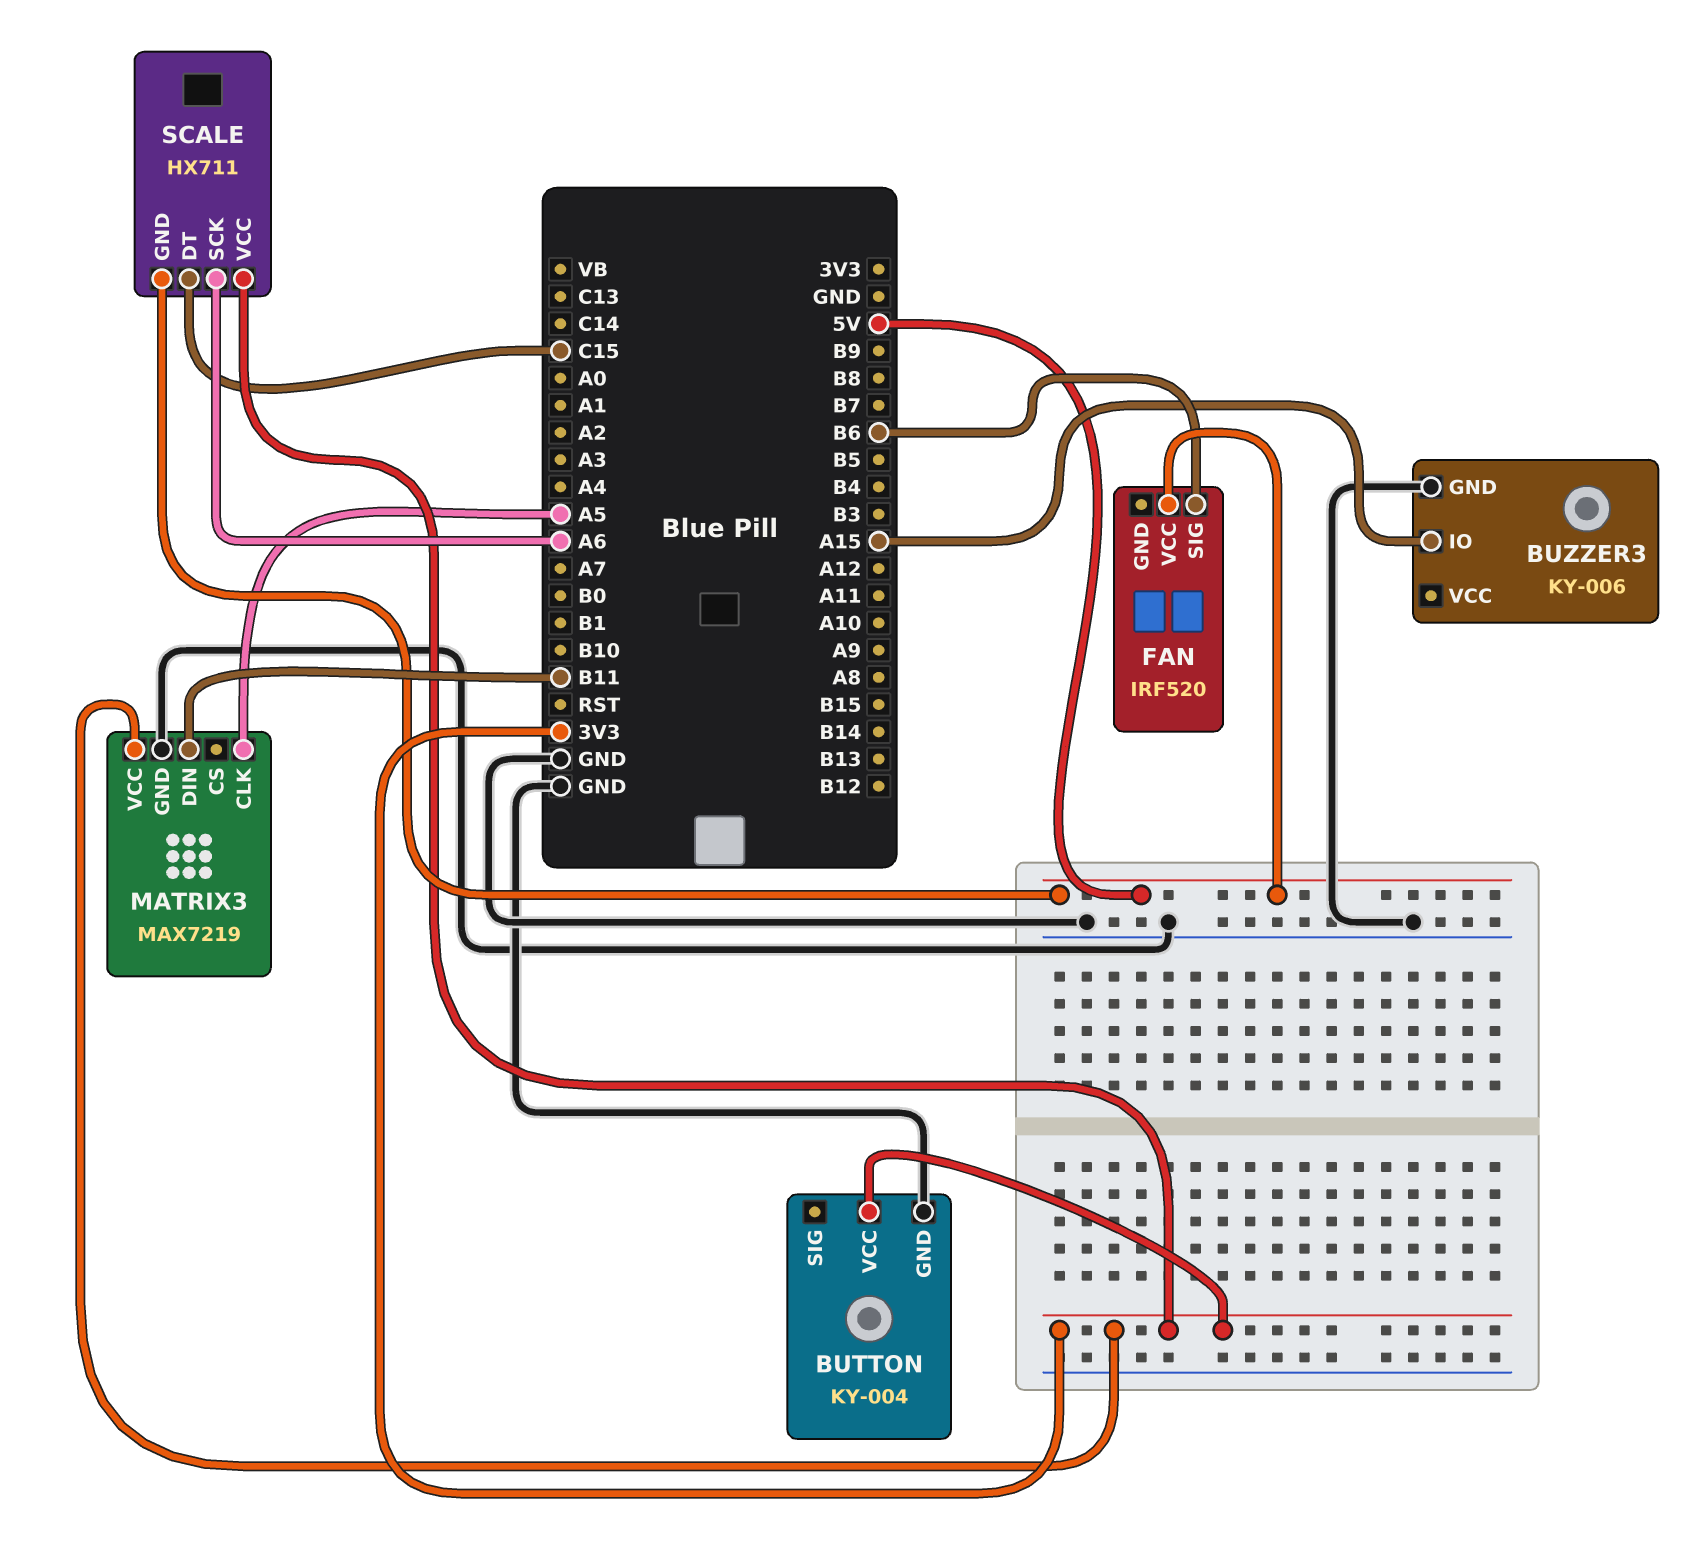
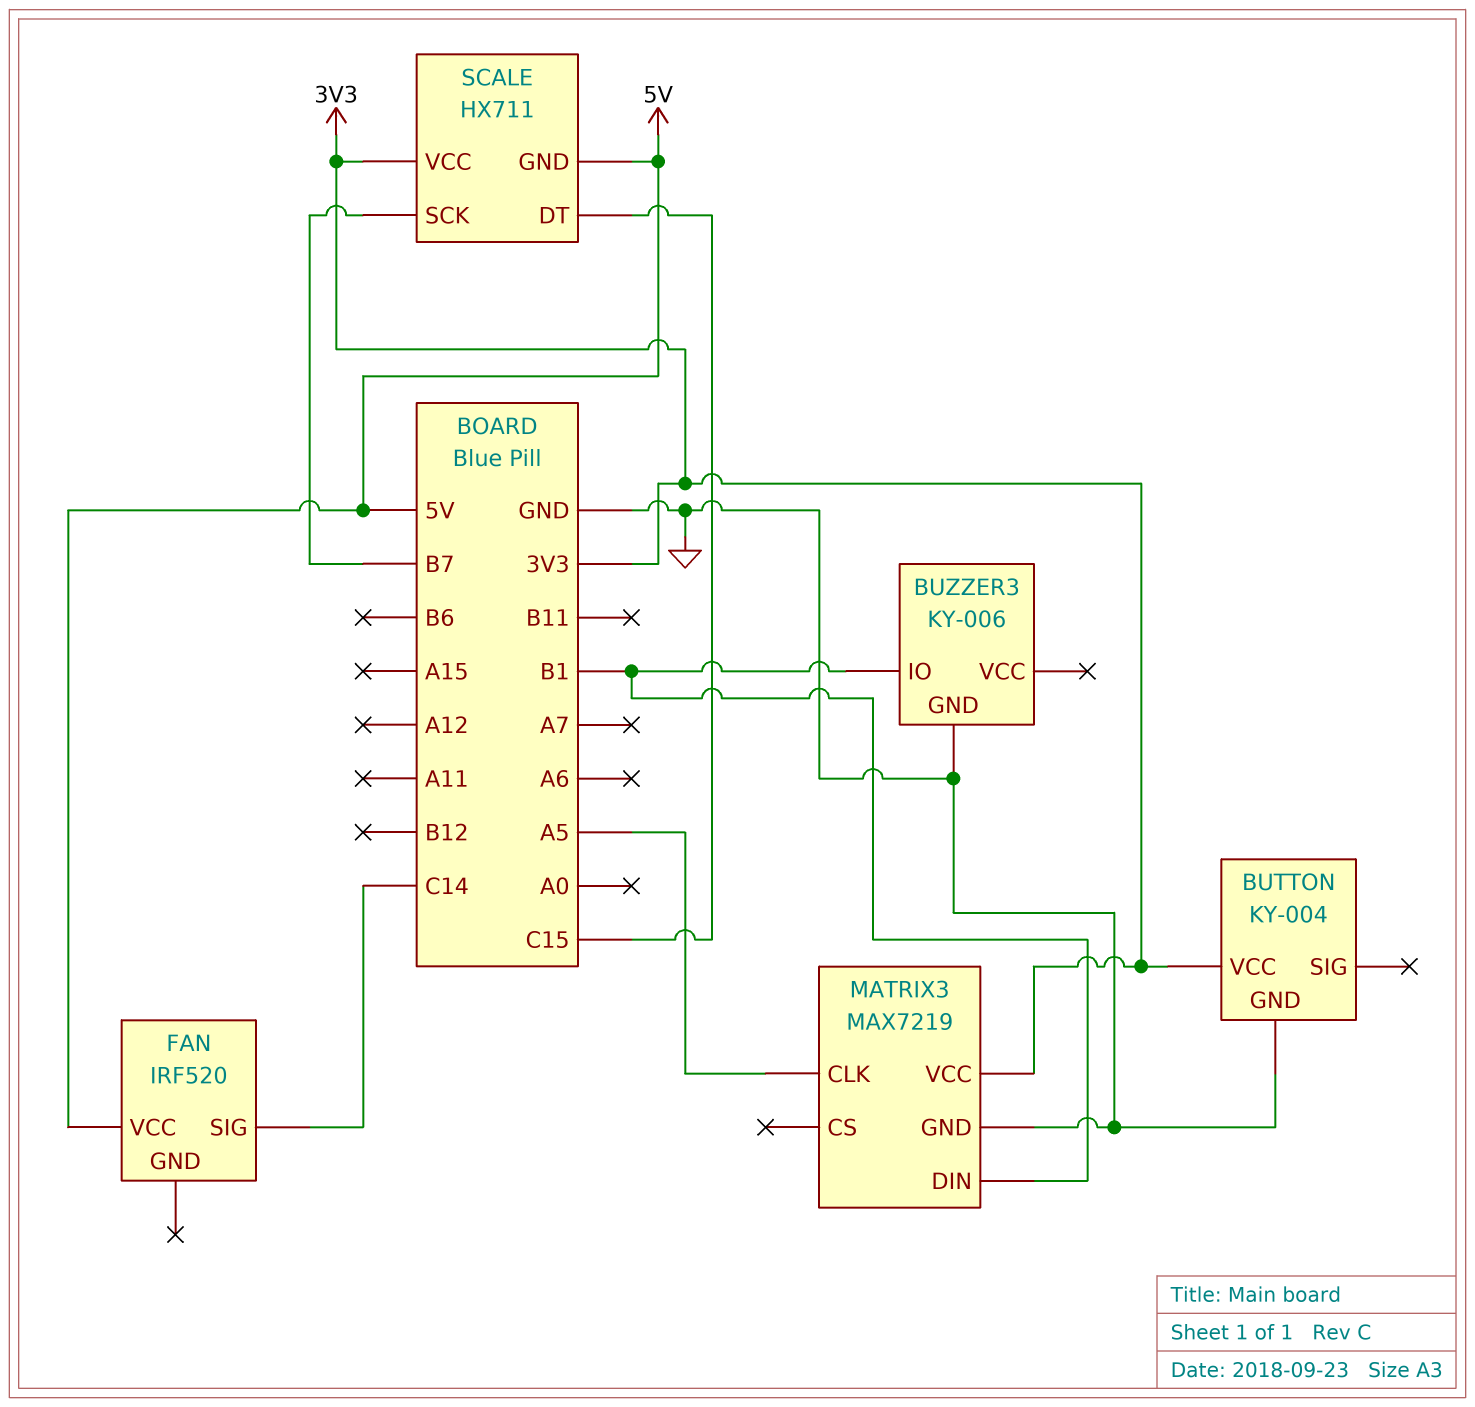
BUZZER3 pin IO: A15 -> B1
FAN pin SIG: B6 -> C14
MATRIX3 pin DIN: B11 -> B1
SCALE pin SCK: A6 -> B7

